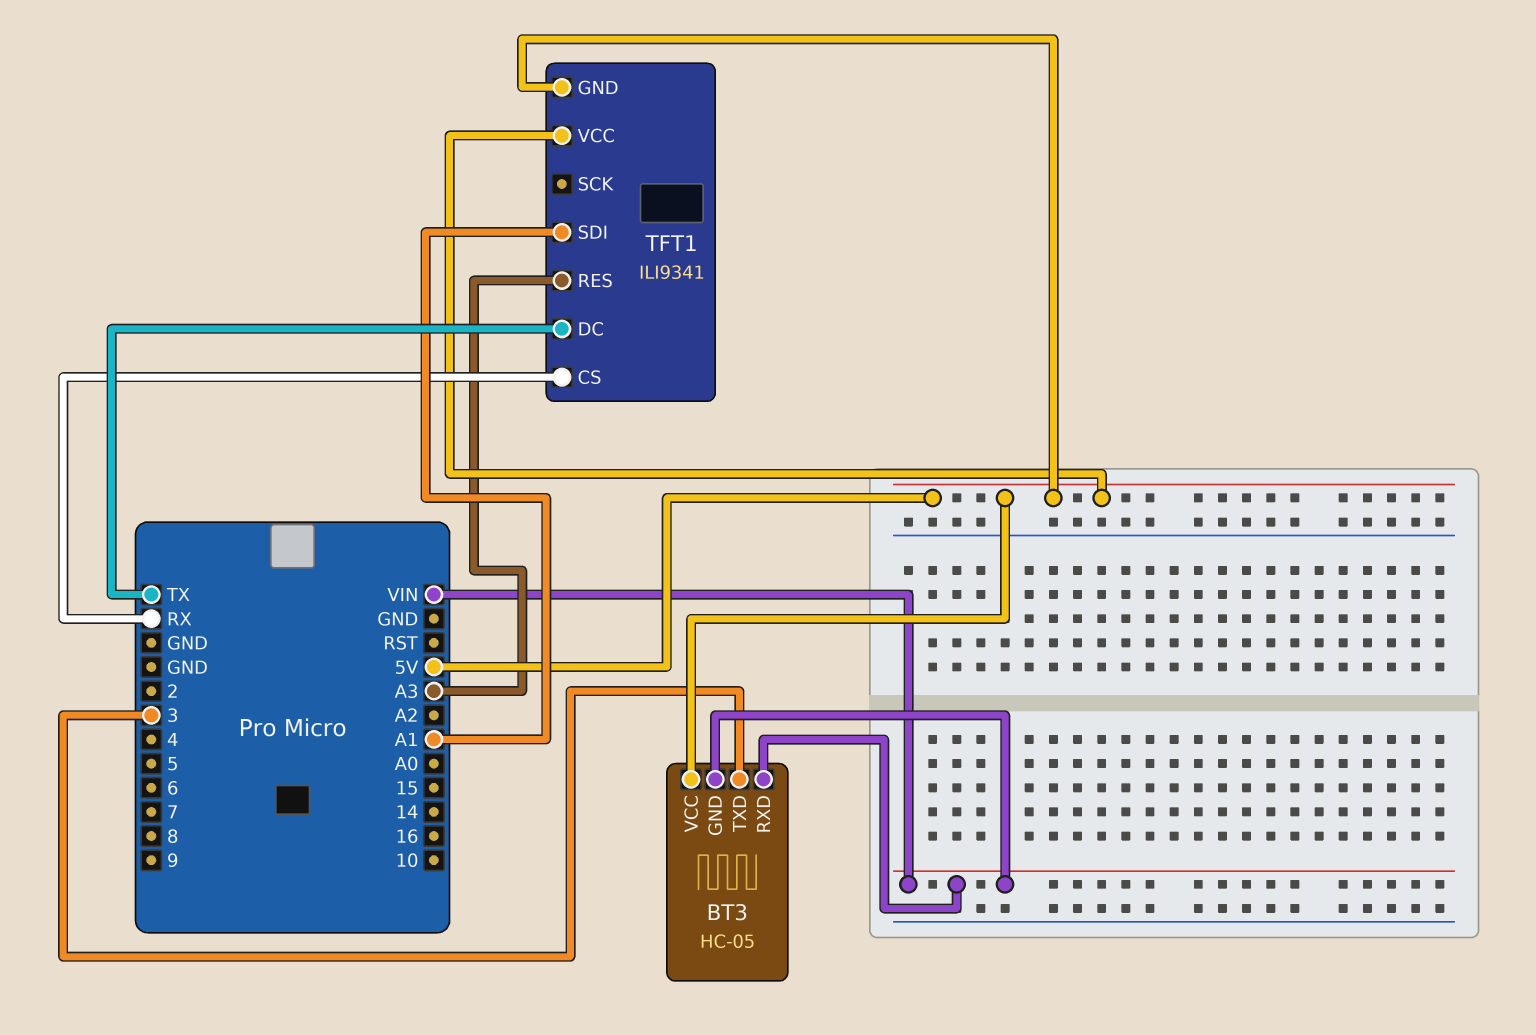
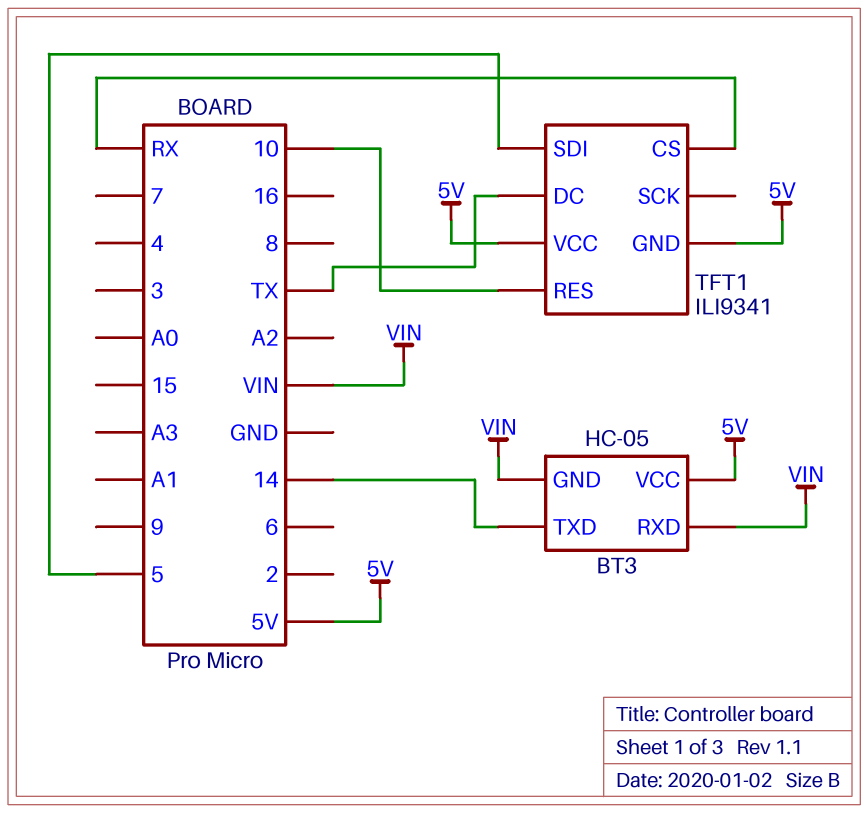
BT3 pin TXD: 3 -> 14
TFT1 pin RES: A3 -> 10
TFT1 pin SDI: A1 -> 5

